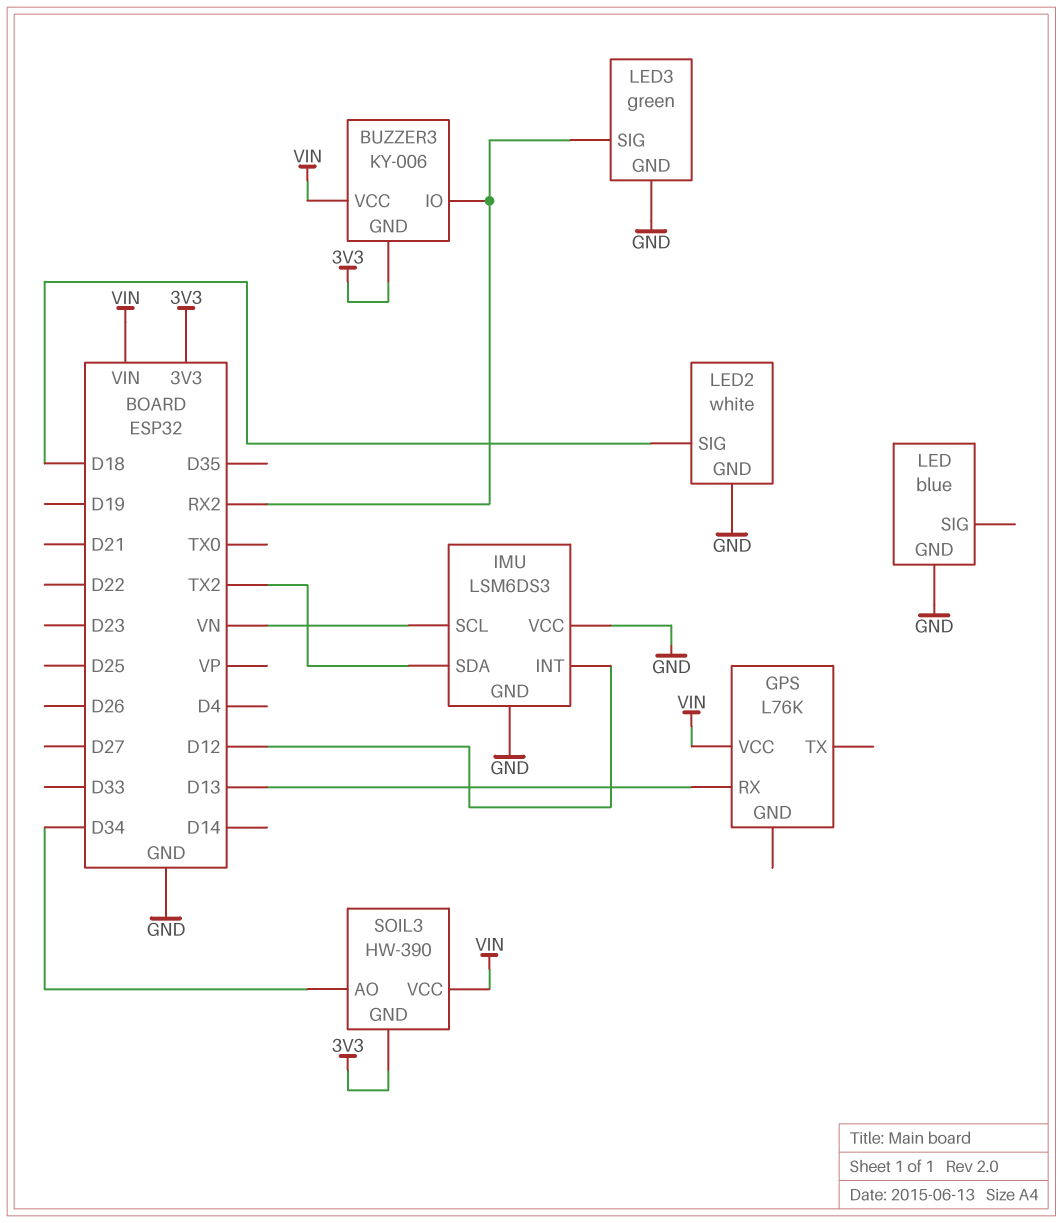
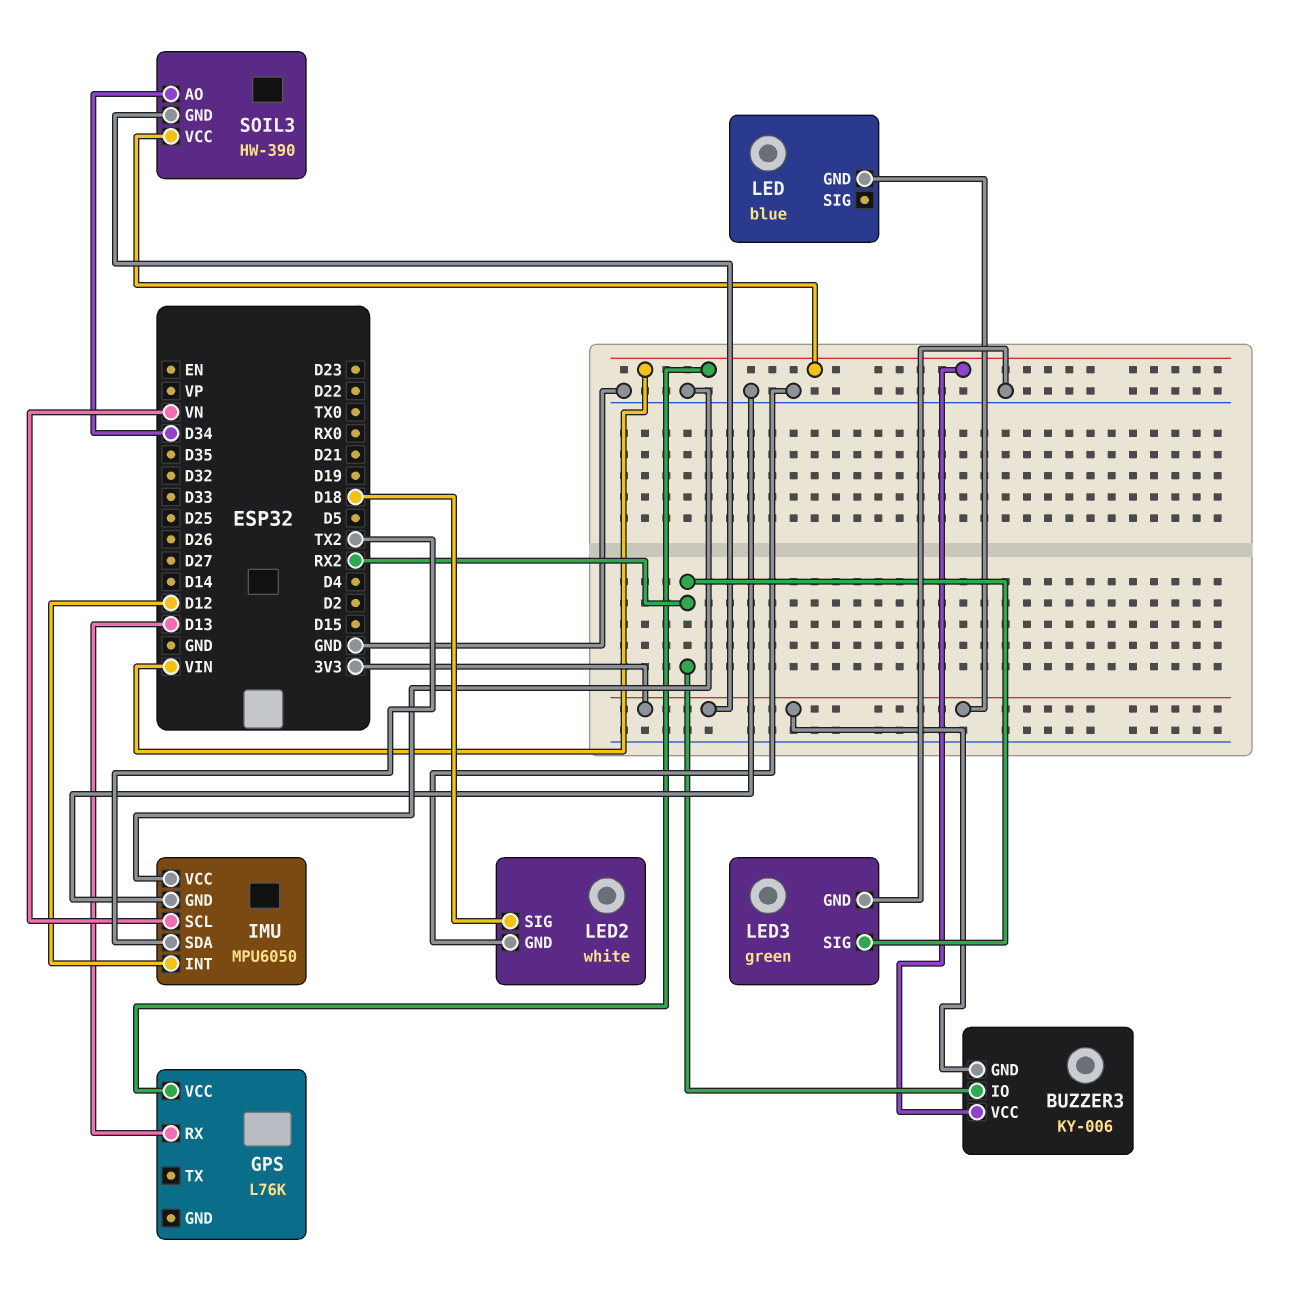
IMU: LSM6DS3 -> MPU6050
LED pin GND: GND -> 3V3

